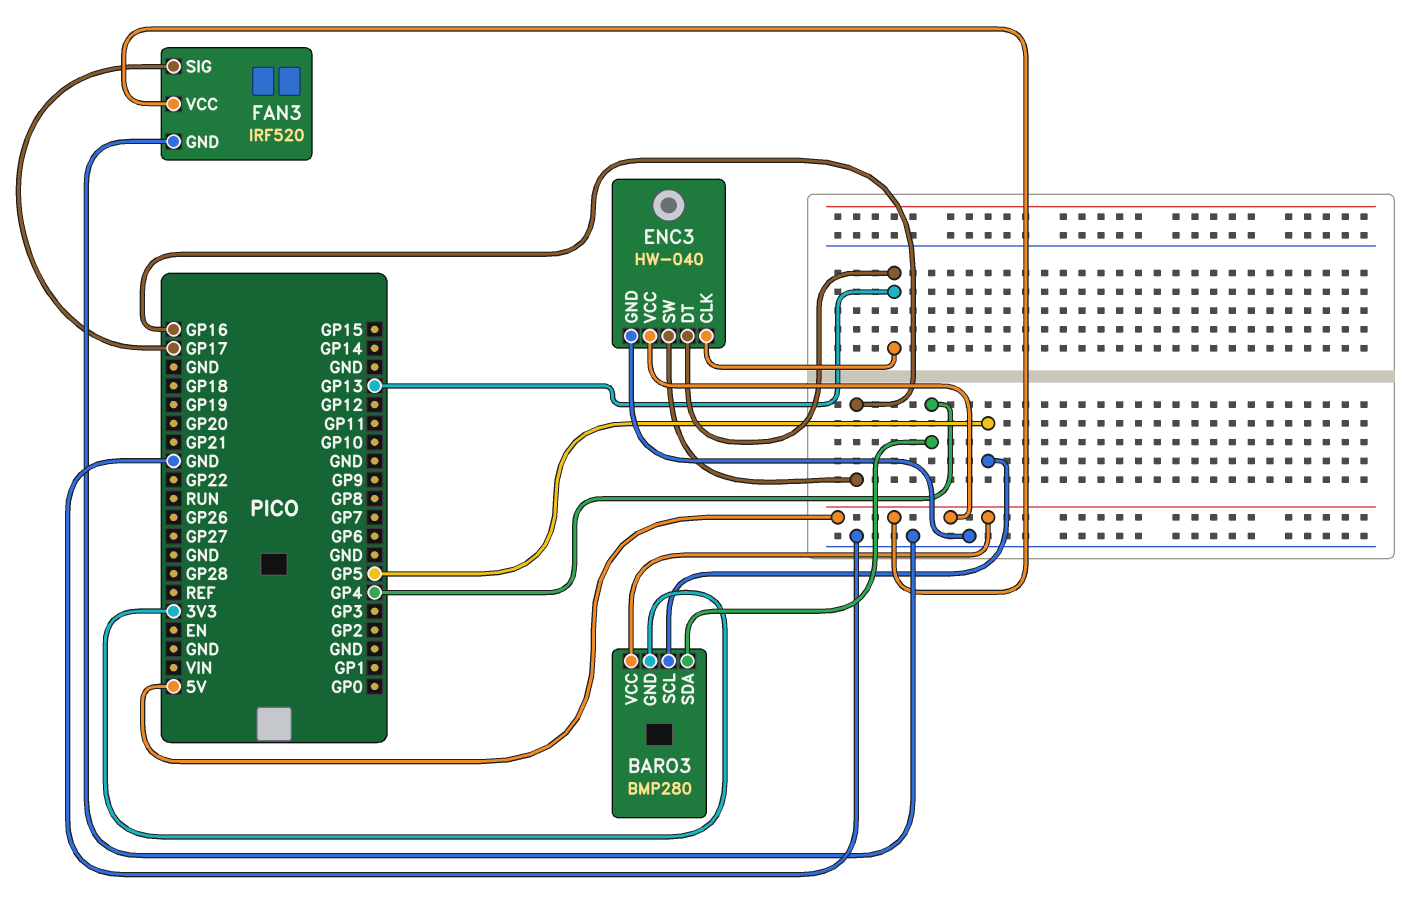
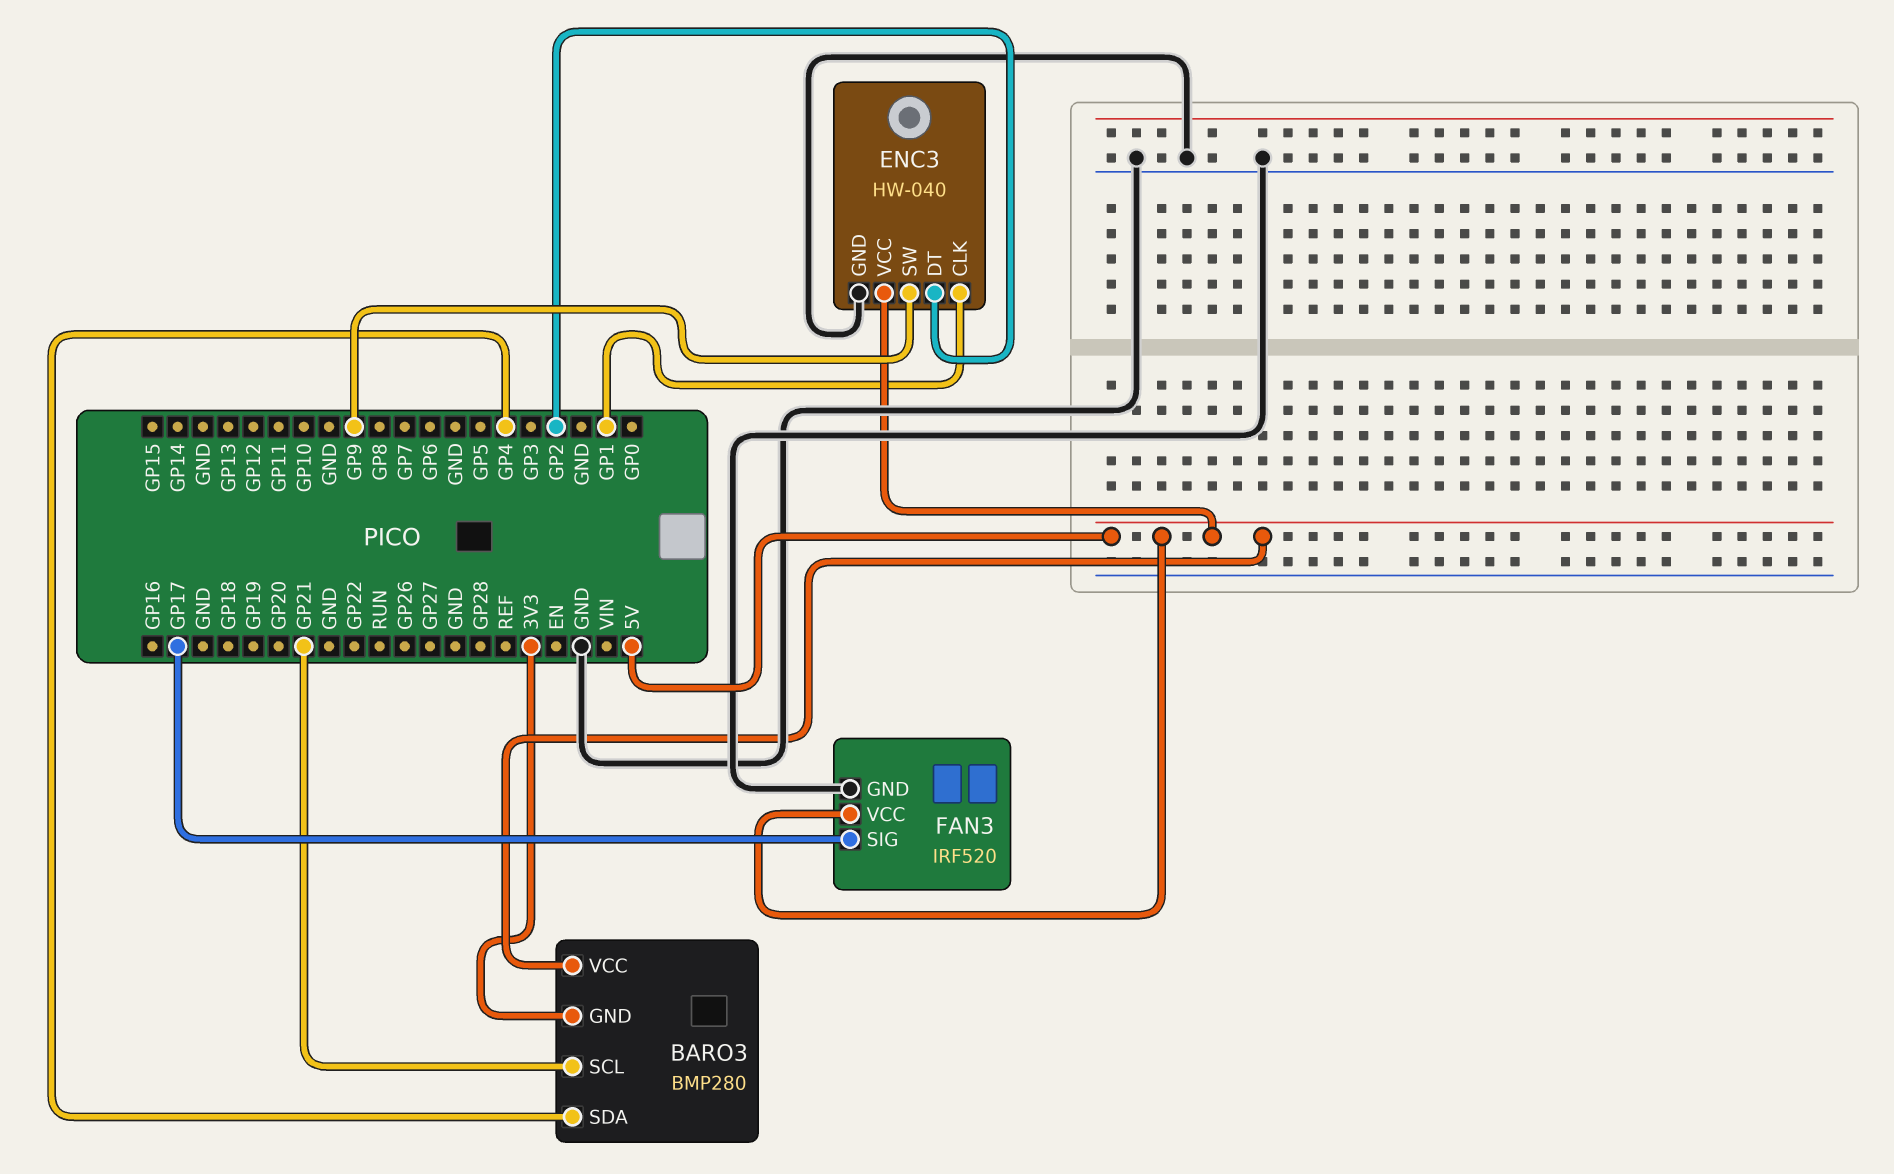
BARO3 pin SCL: GP5 -> GP21
ENC3 pin CLK: GP13 -> GP1
ENC3 pin DT: GP13 -> GP2
ENC3 pin SW: GP16 -> GP9

